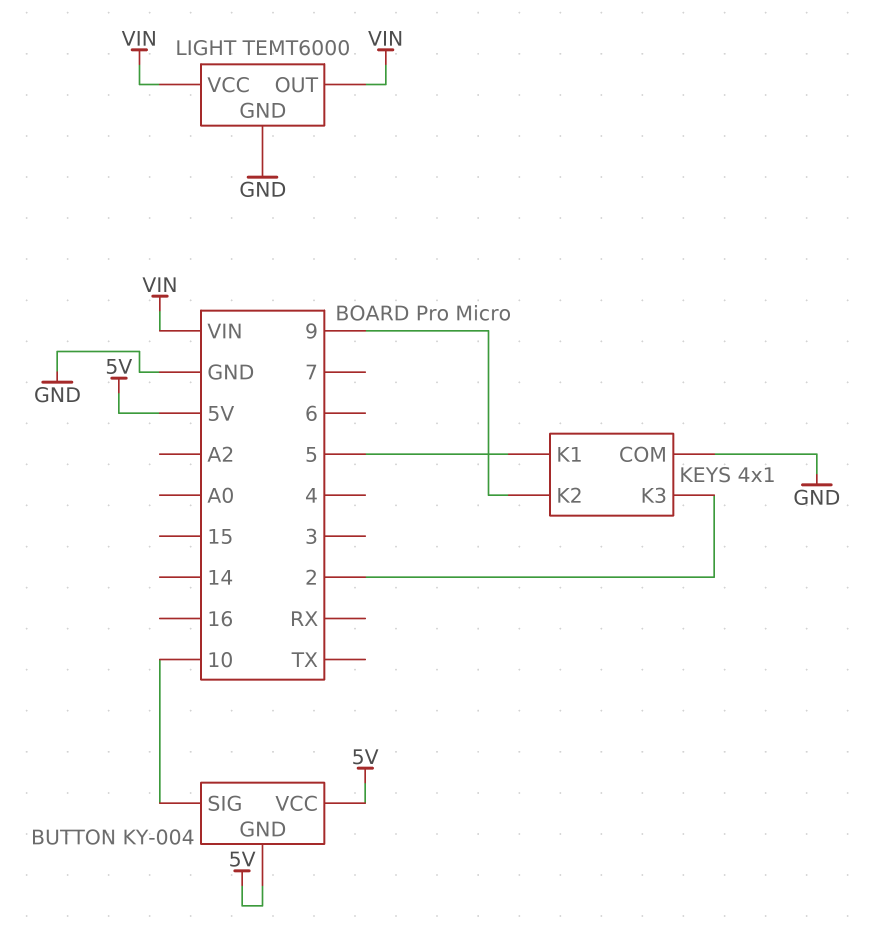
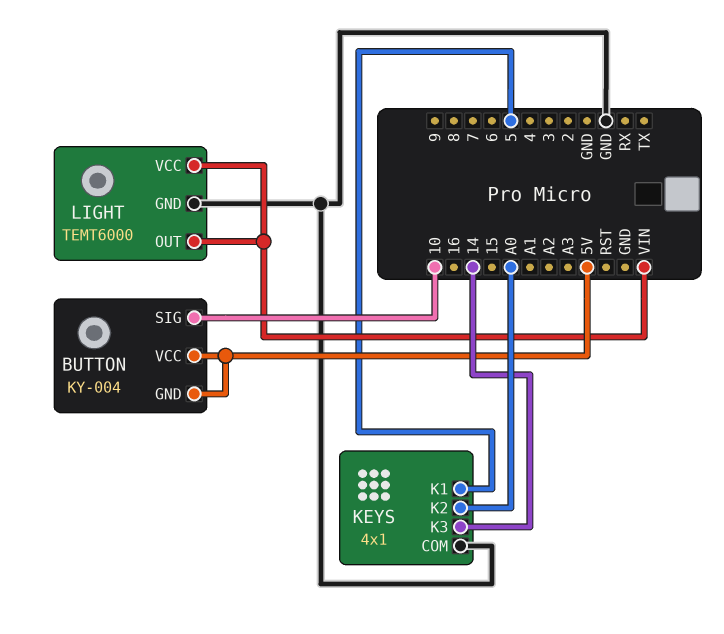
KEYS pin K2: 9 -> A0
KEYS pin K3: 2 -> 14

